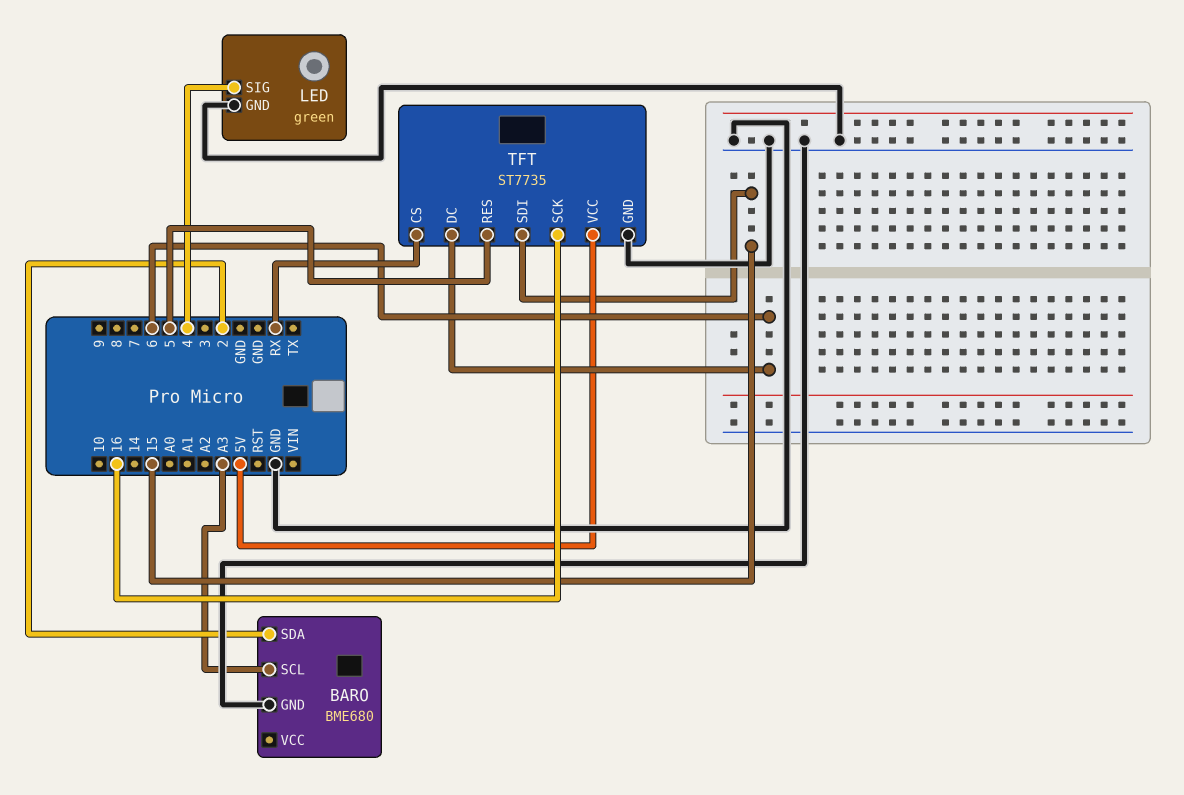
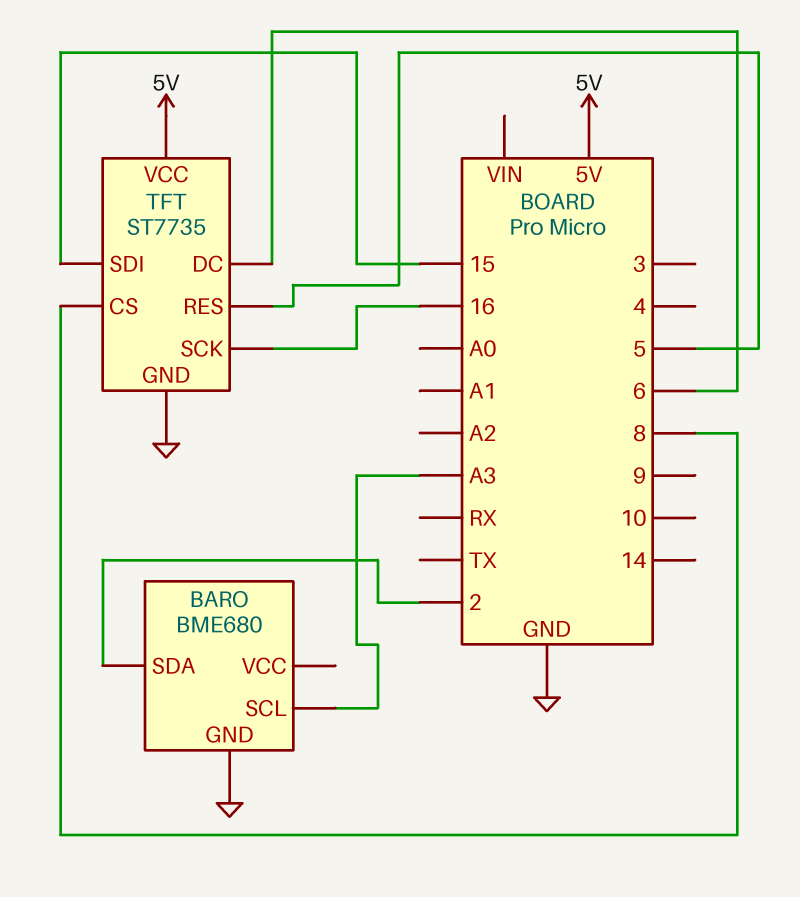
LED: green -> none
LED pin GND: GND -> none
LED pin SIG: 4 -> none
TFT pin CS: RX -> 8

